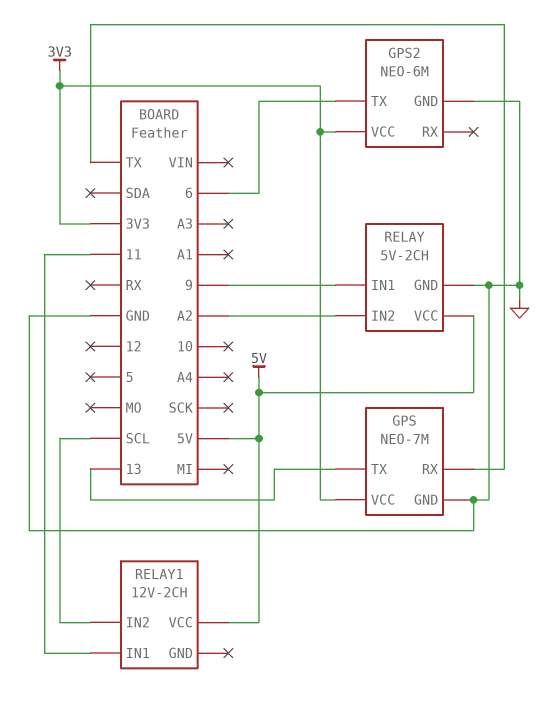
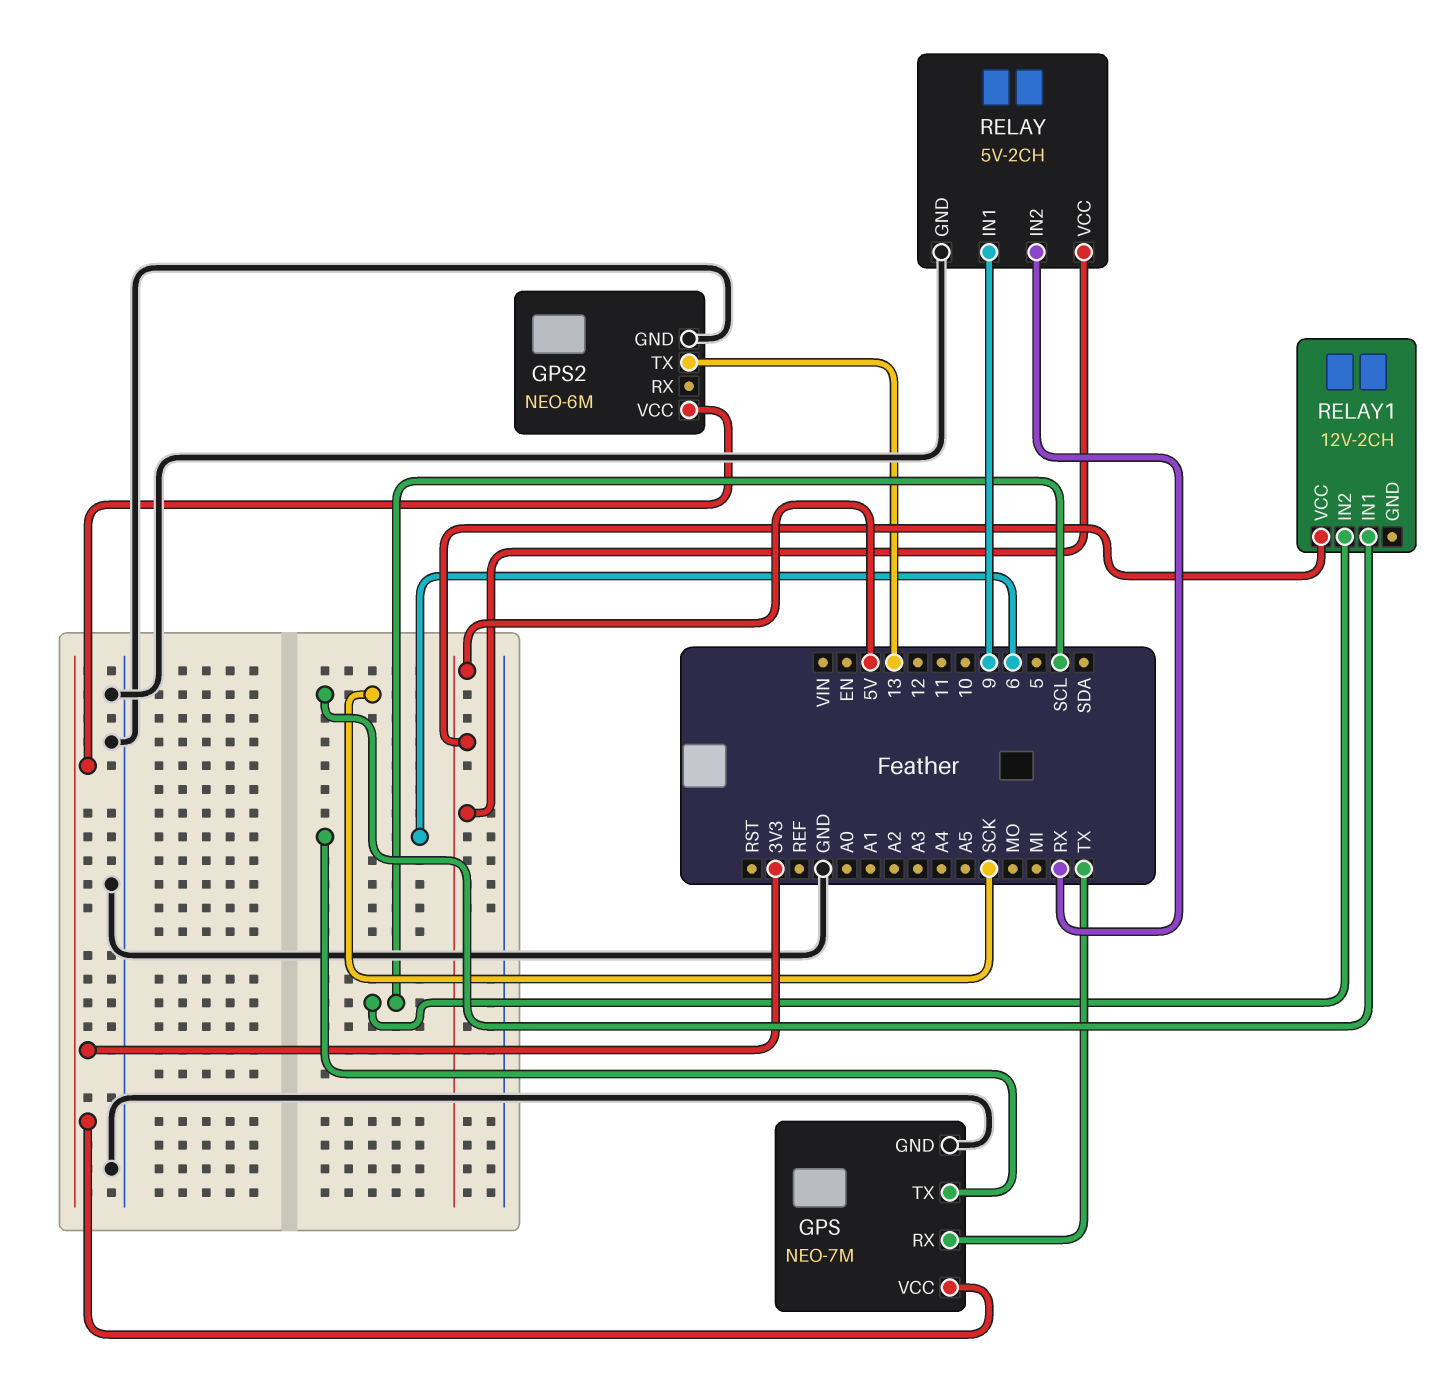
GPS pin TX: 13 -> 6
GPS2 pin TX: 6 -> 13
RELAY pin IN2: A2 -> RX
RELAY1 pin IN1: 11 -> SCK

